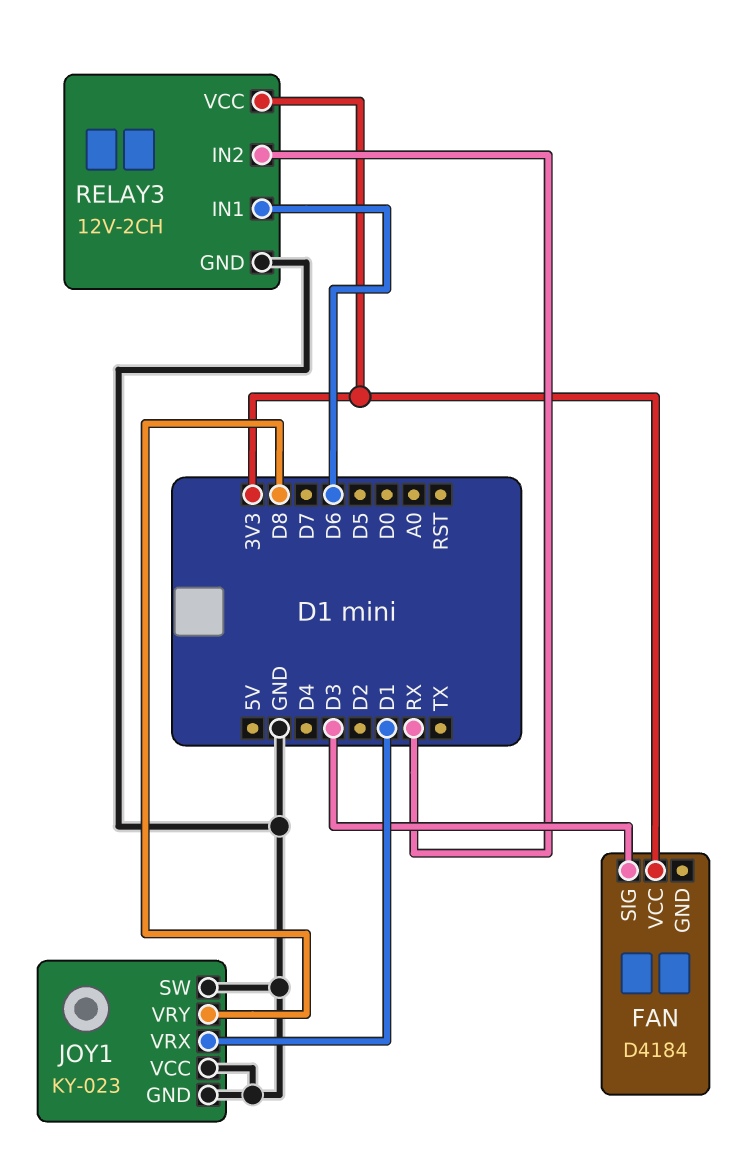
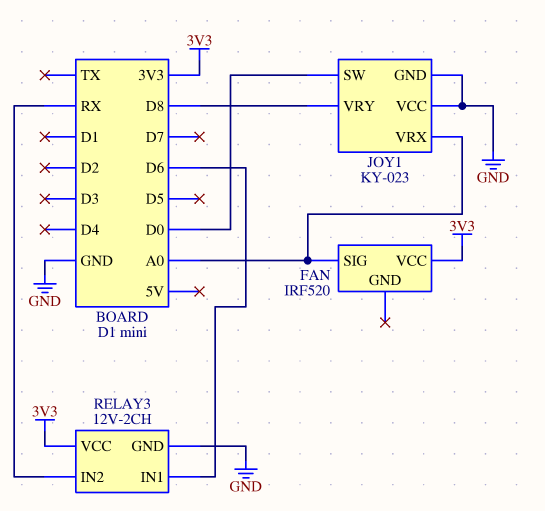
FAN: D4184 -> IRF520
FAN pin SIG: D3 -> A0
JOY1 pin SW: GND -> D0
JOY1 pin VRX: D1 -> A0

